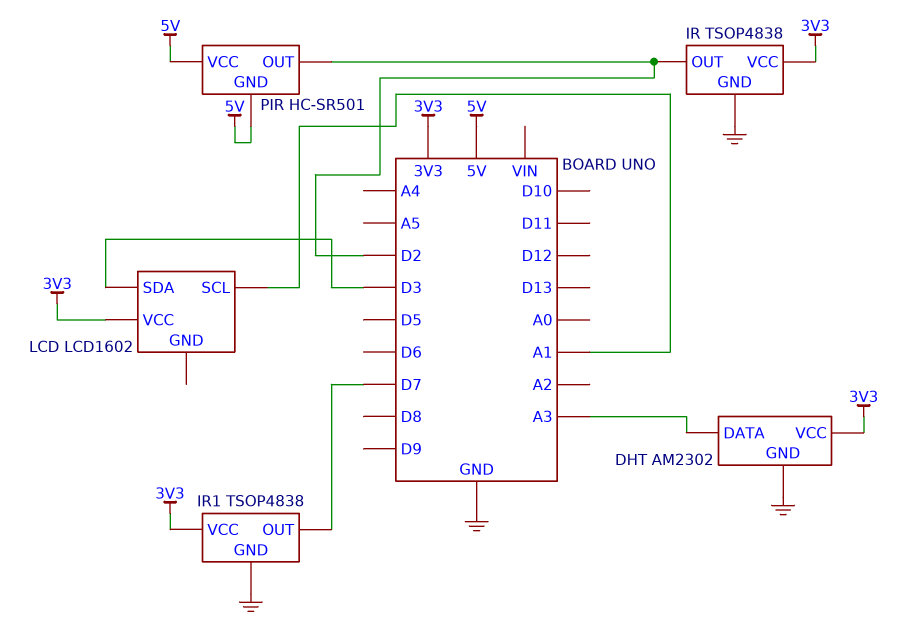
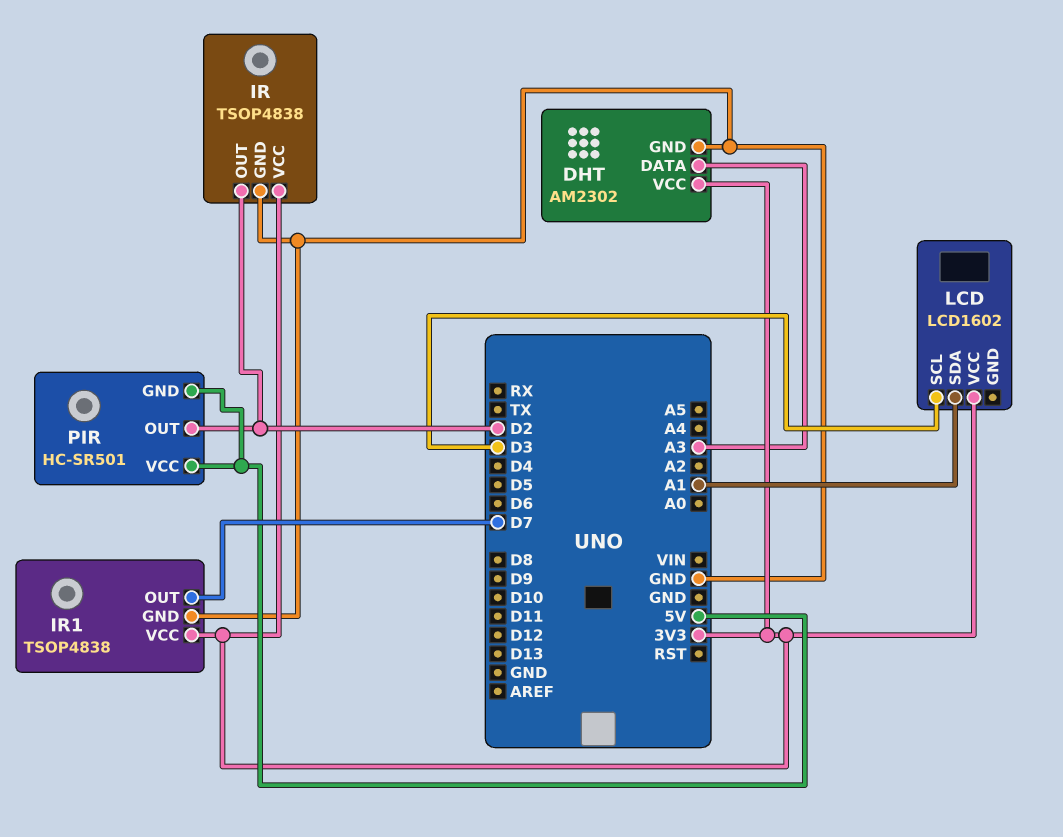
LCD pin SCL: A1 -> D3
LCD pin SDA: D3 -> A1

